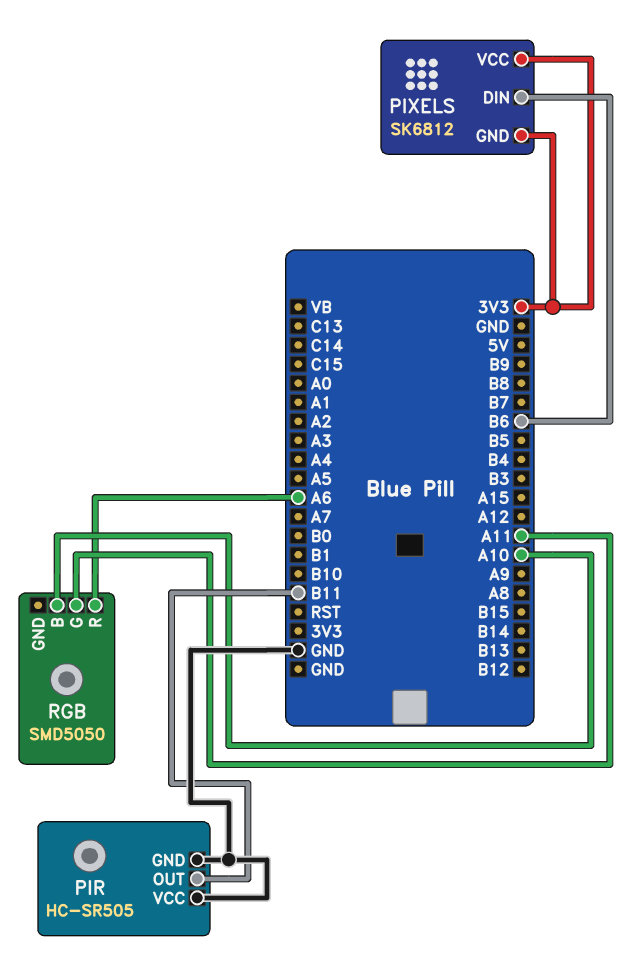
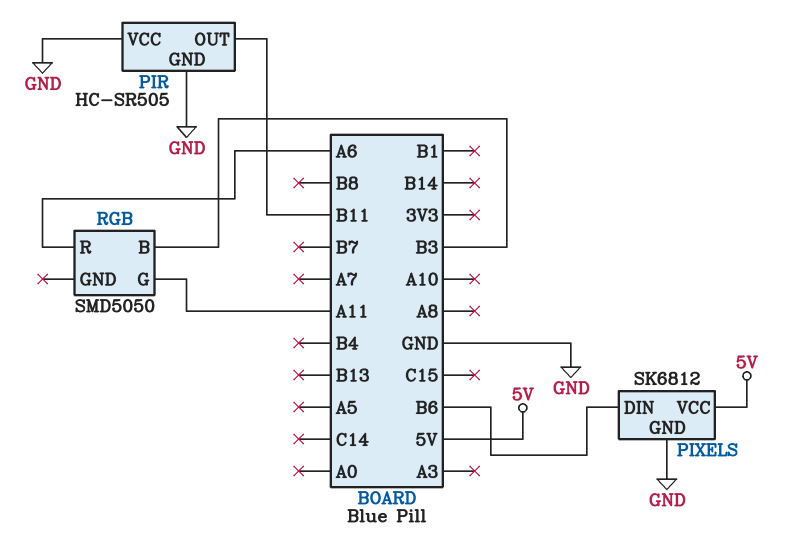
PIXELS pin GND: 3V3 -> GND
PIXELS pin VCC: 3V3 -> 5V
RGB pin B: A10 -> B3

